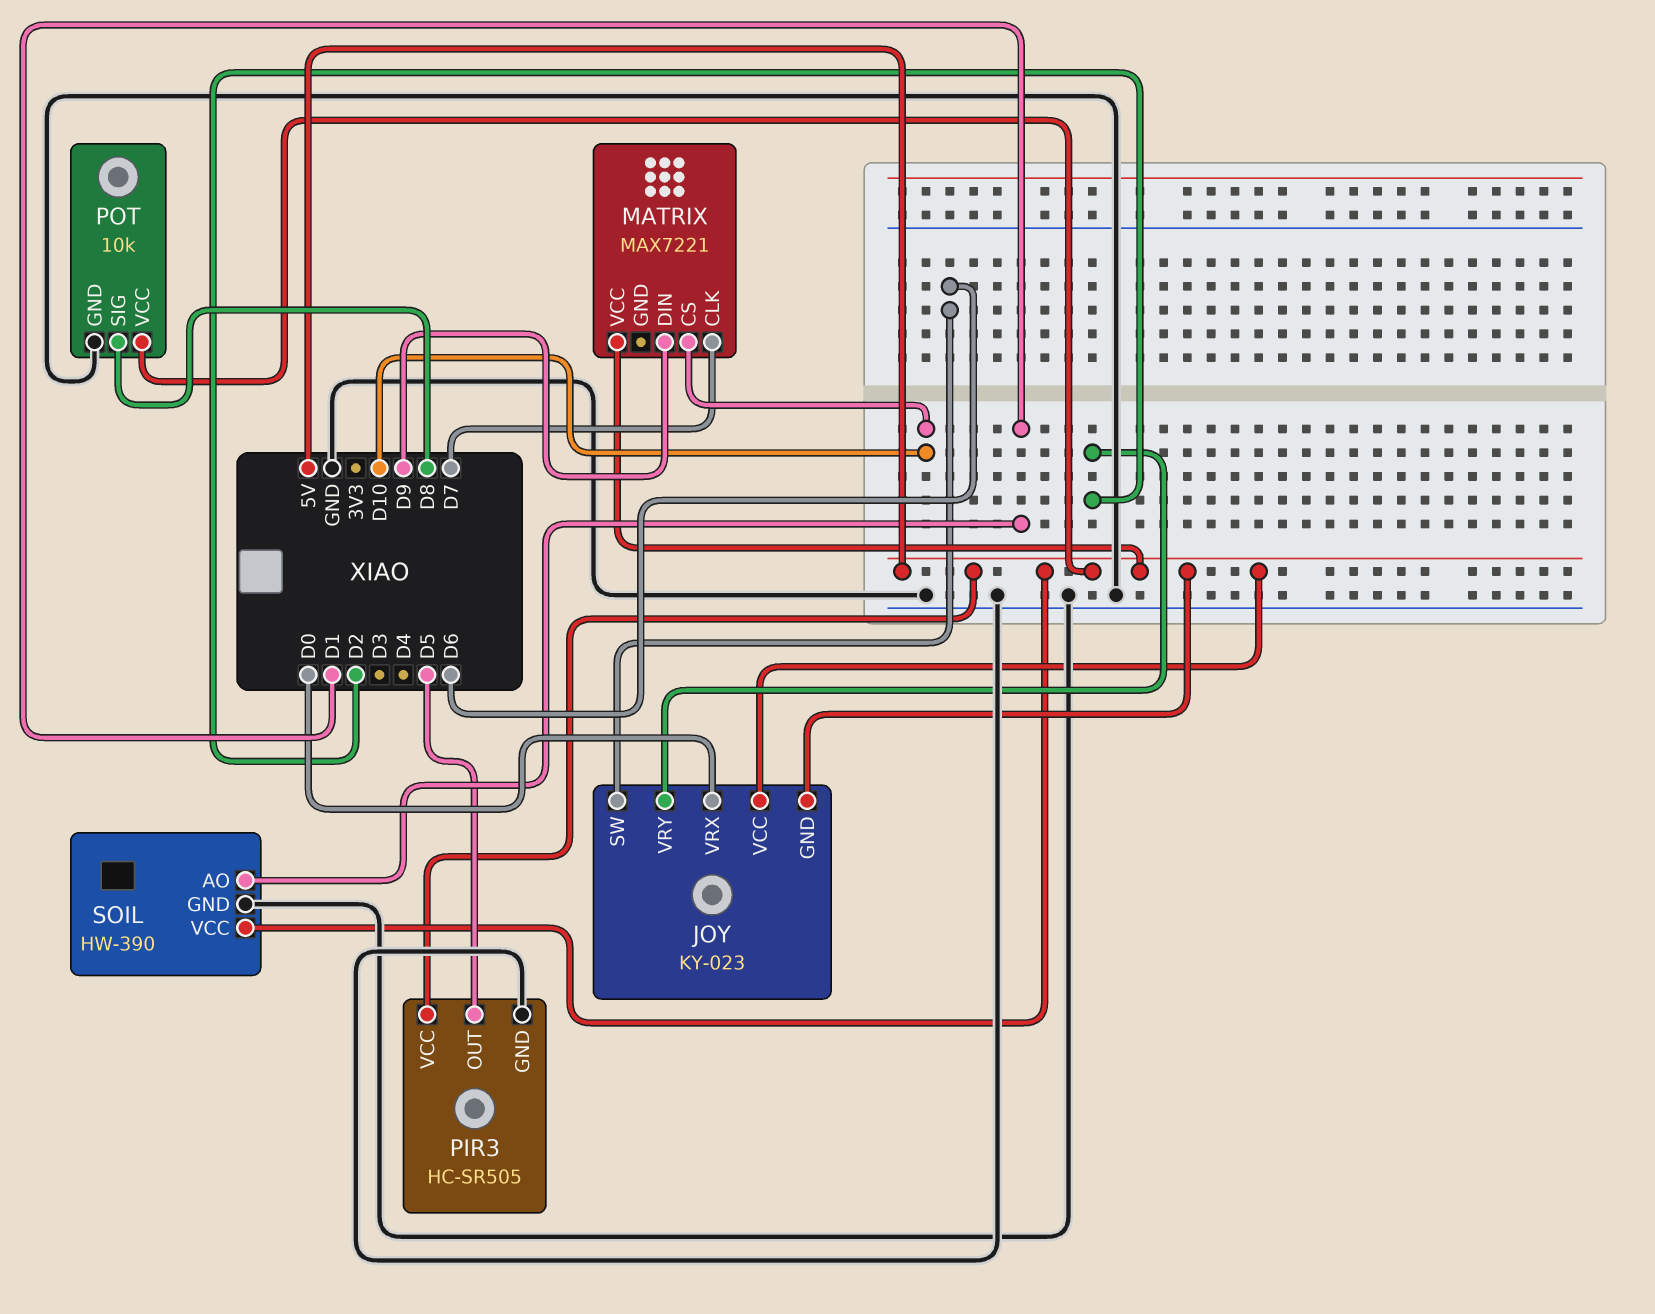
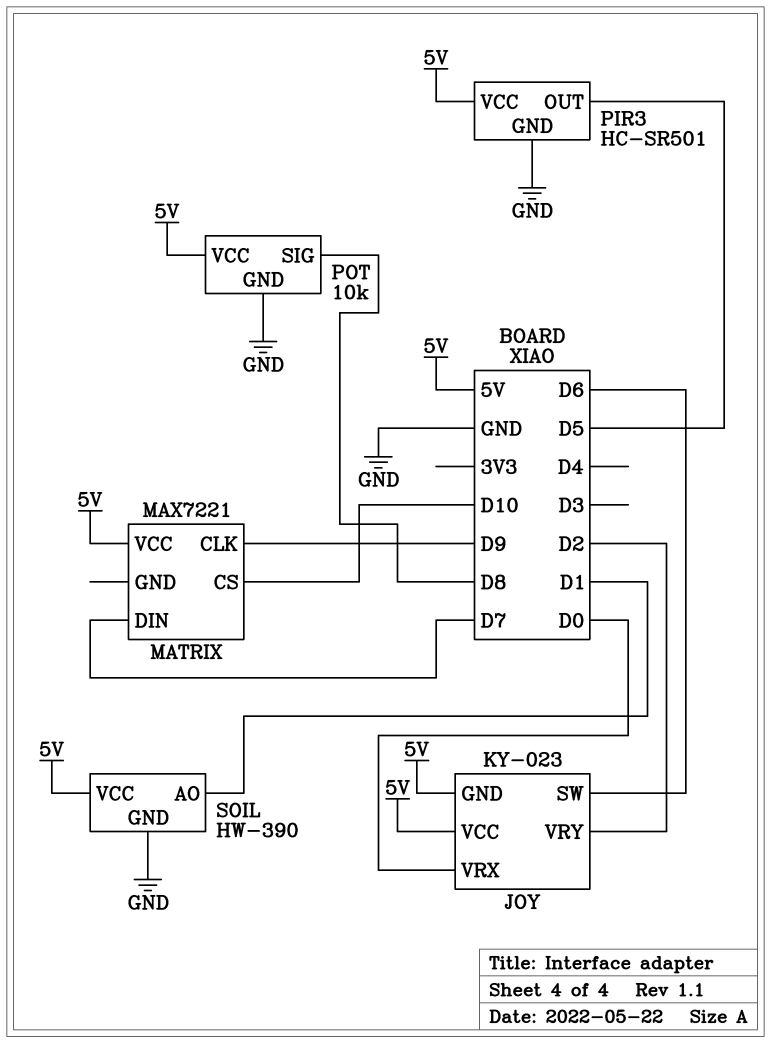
MATRIX pin CLK: D7 -> D9
MATRIX pin DIN: D9 -> D7
PIR3: HC-SR505 -> HC-SR501

